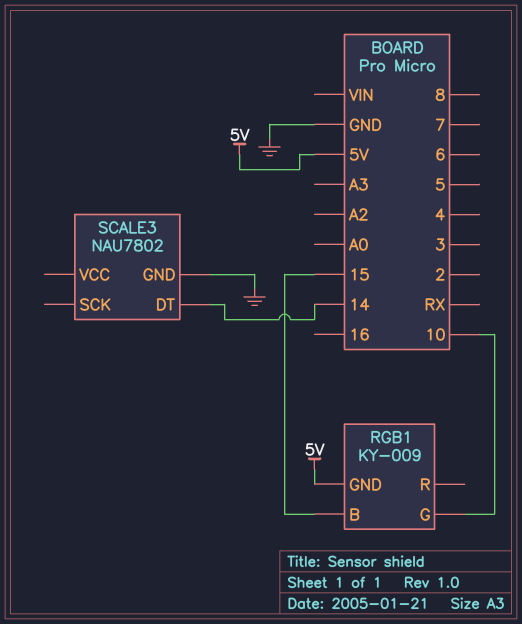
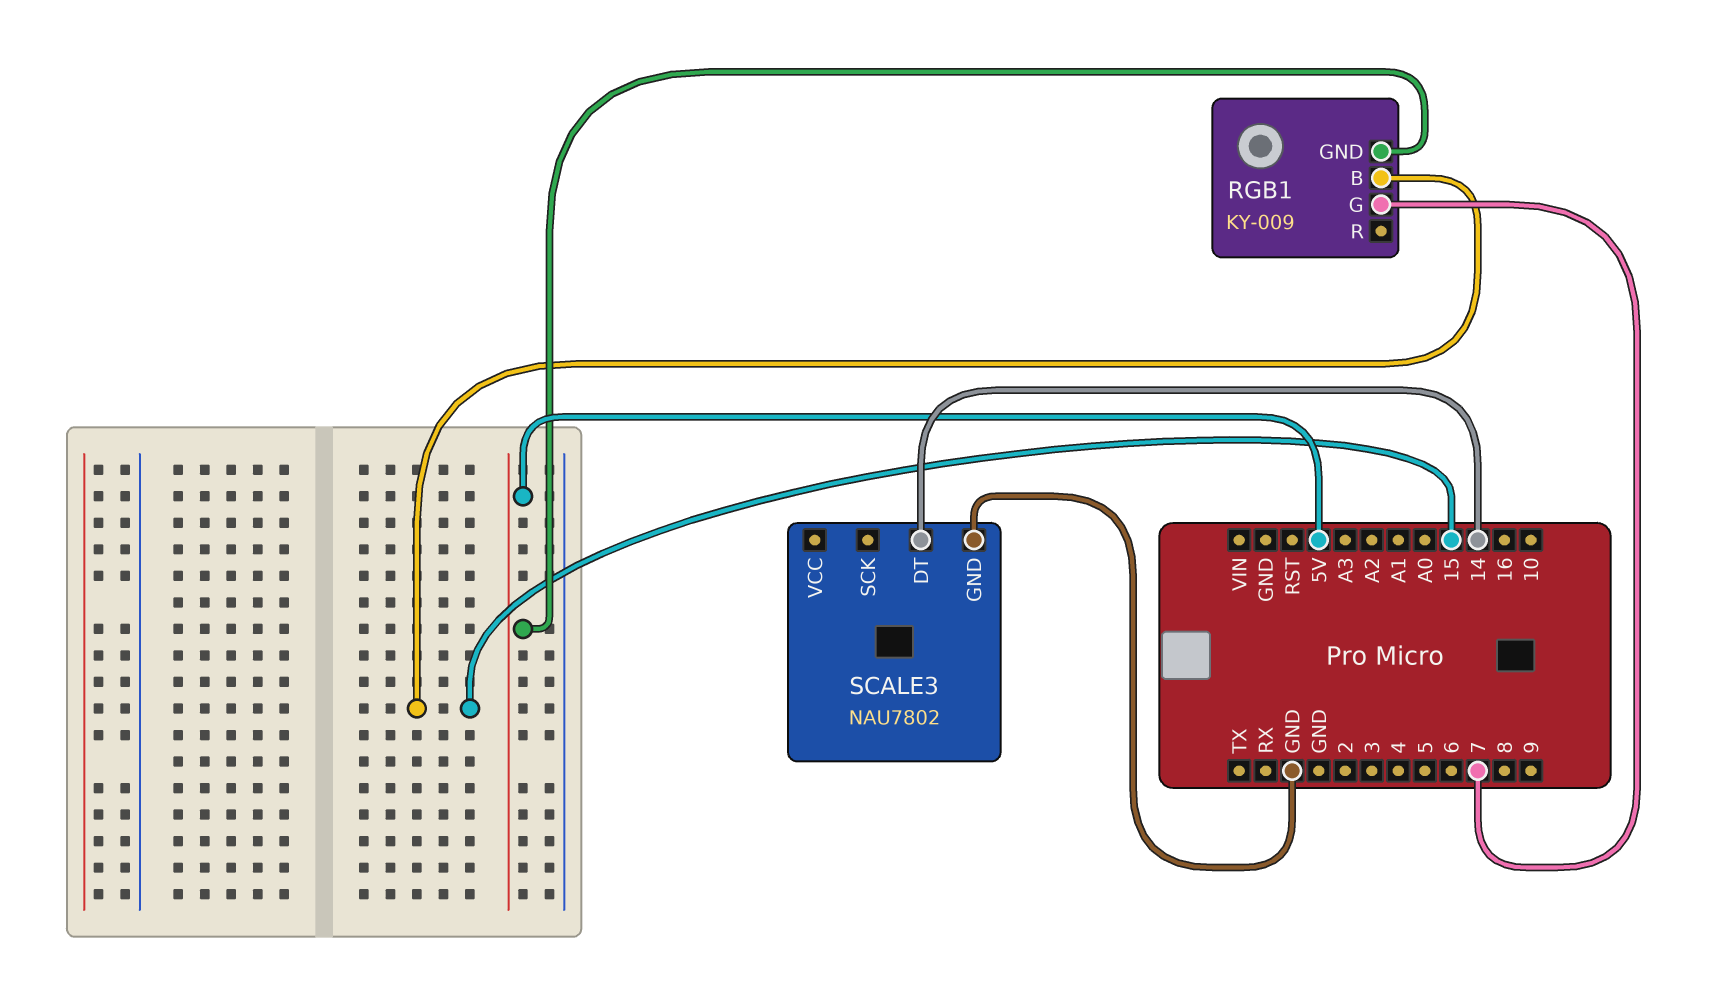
RGB1 pin G: 10 -> 7

